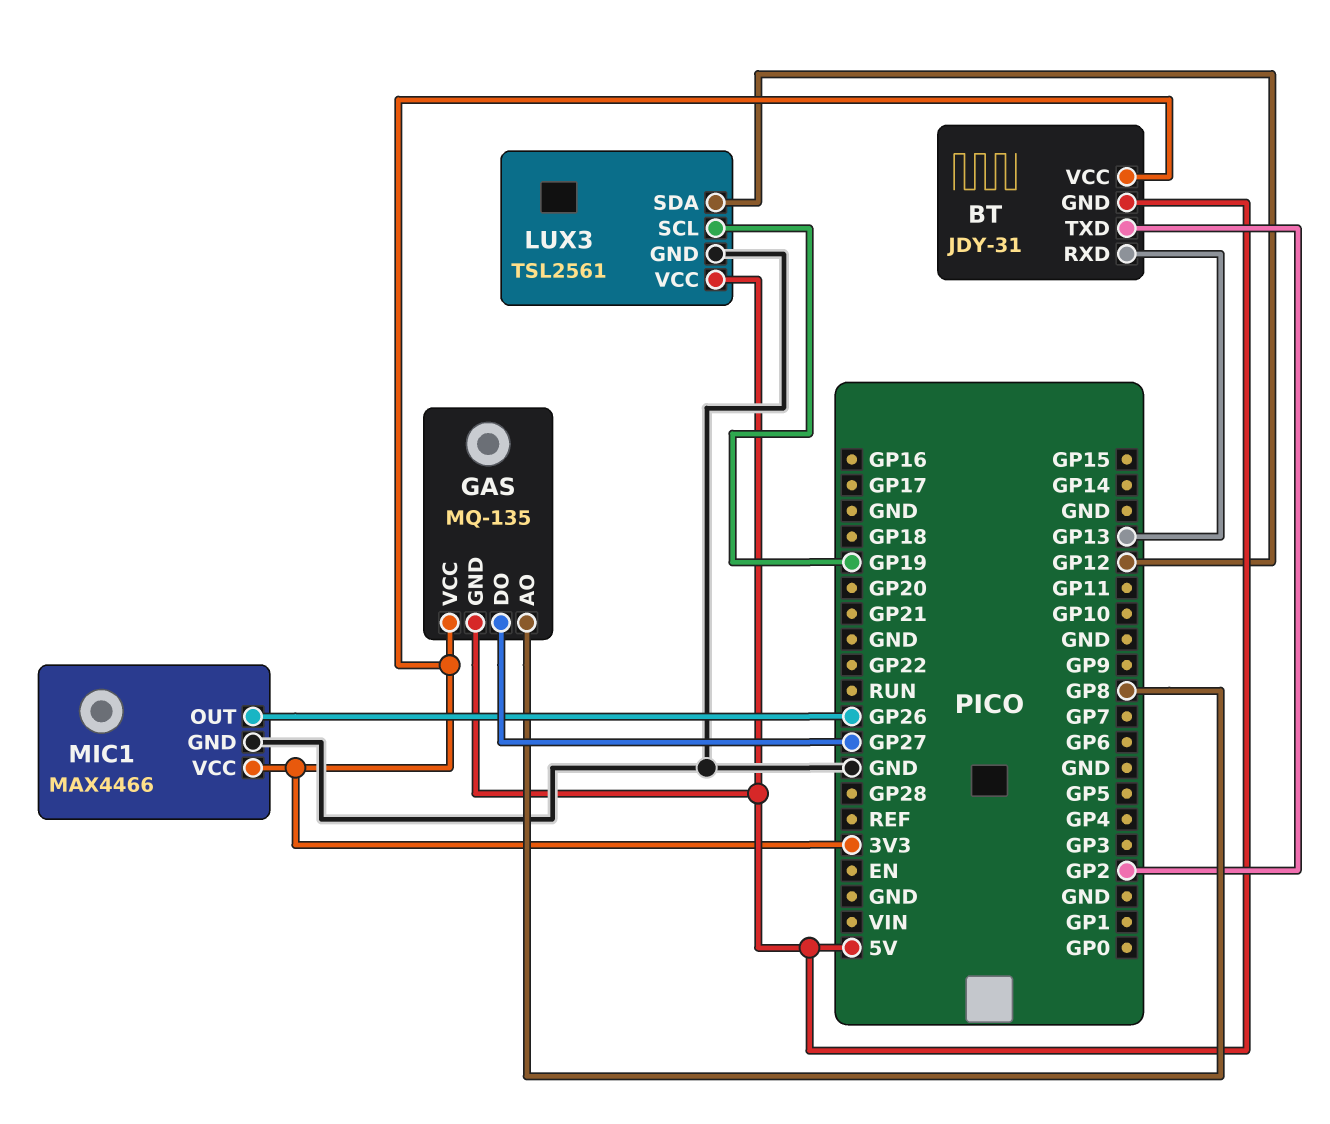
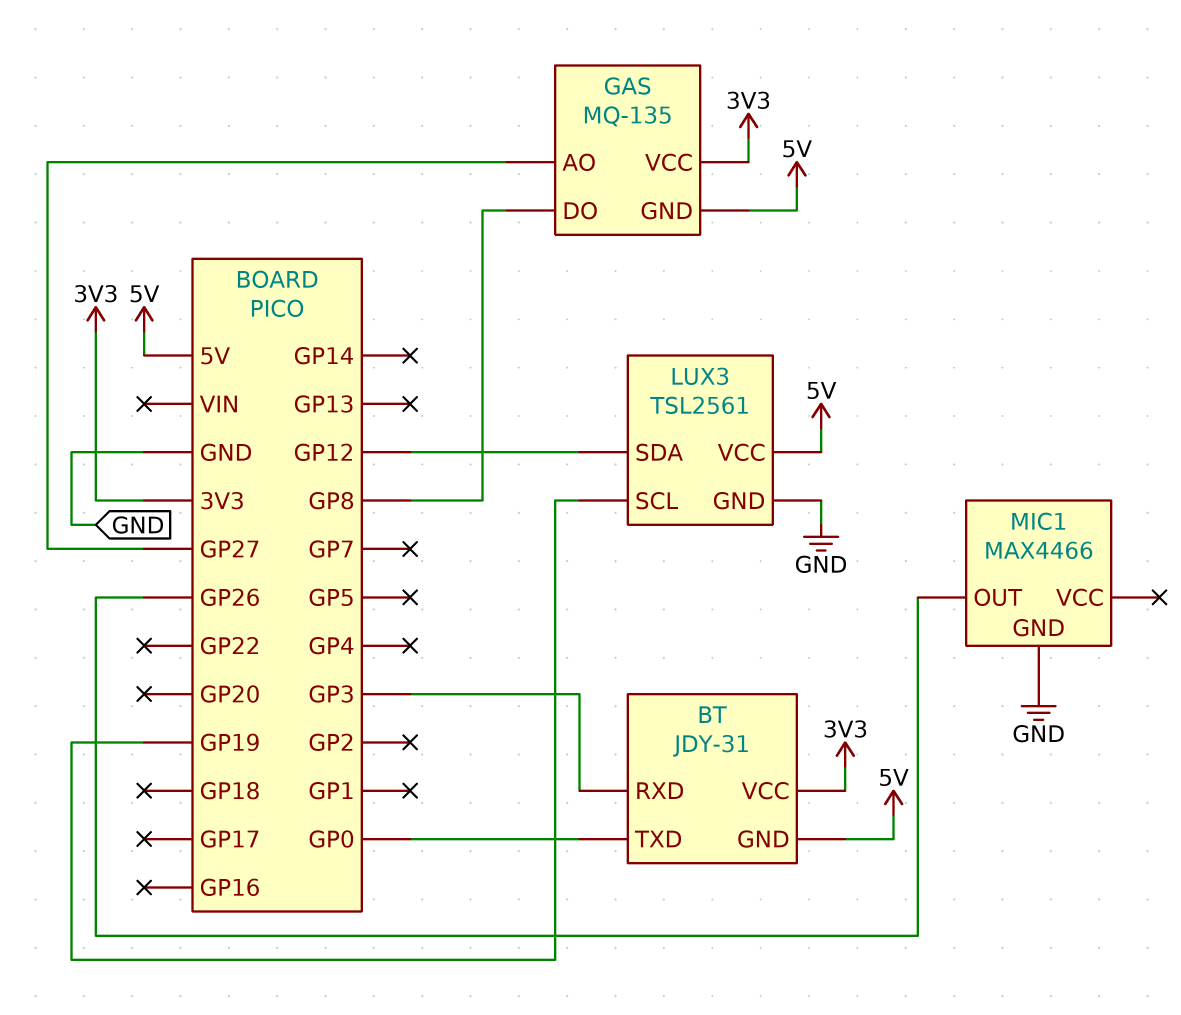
BT pin RXD: GP13 -> GP3
BT pin TXD: GP2 -> GP0
GAS pin AO: GP8 -> GP27
GAS pin DO: GP27 -> GP8
MIC1 pin VCC: 3V3 -> none

